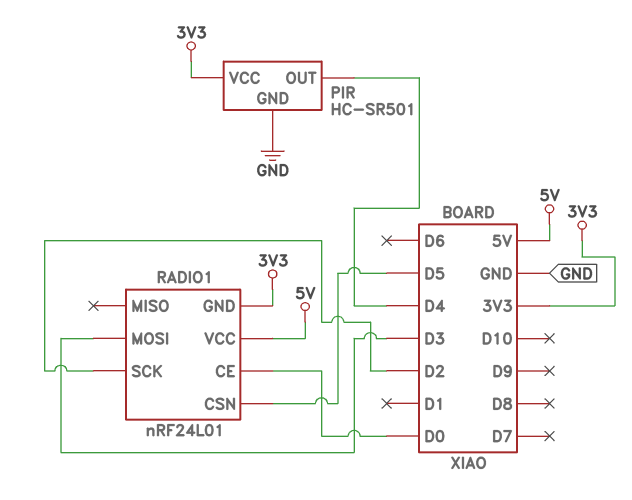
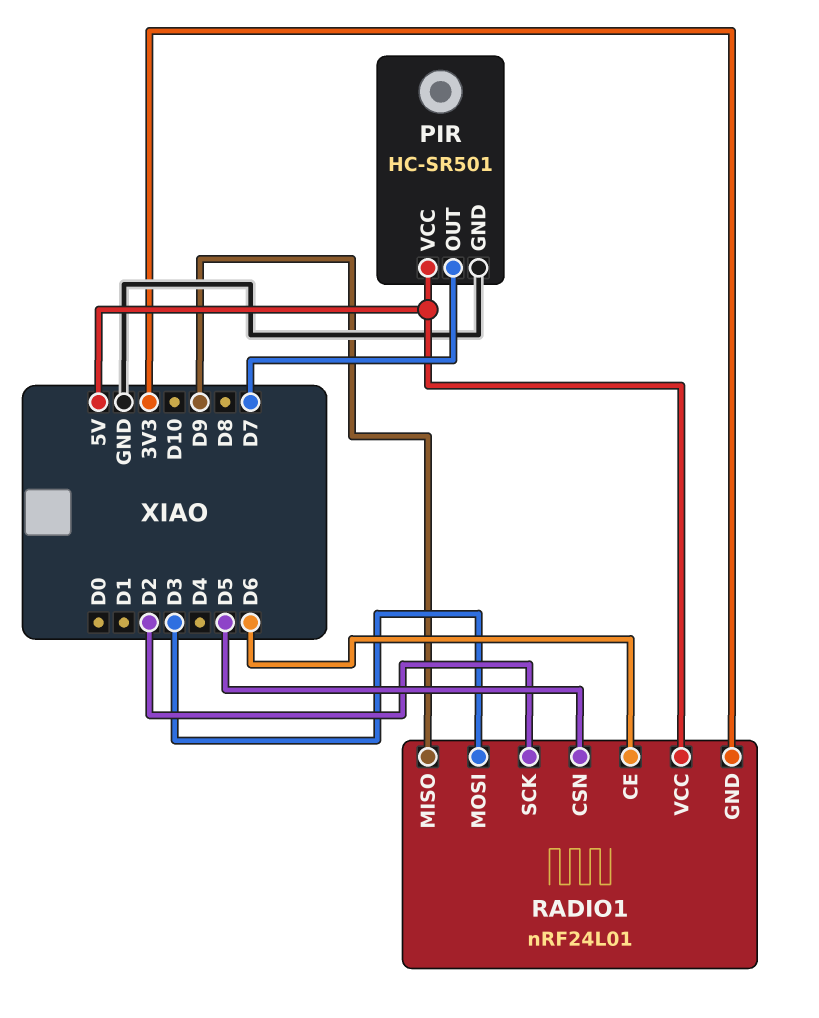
PIR pin OUT: D4 -> D7
PIR pin VCC: 3V3 -> 5V
RADIO1 pin CE: D0 -> D6
RADIO1 pin MISO: none -> D9

